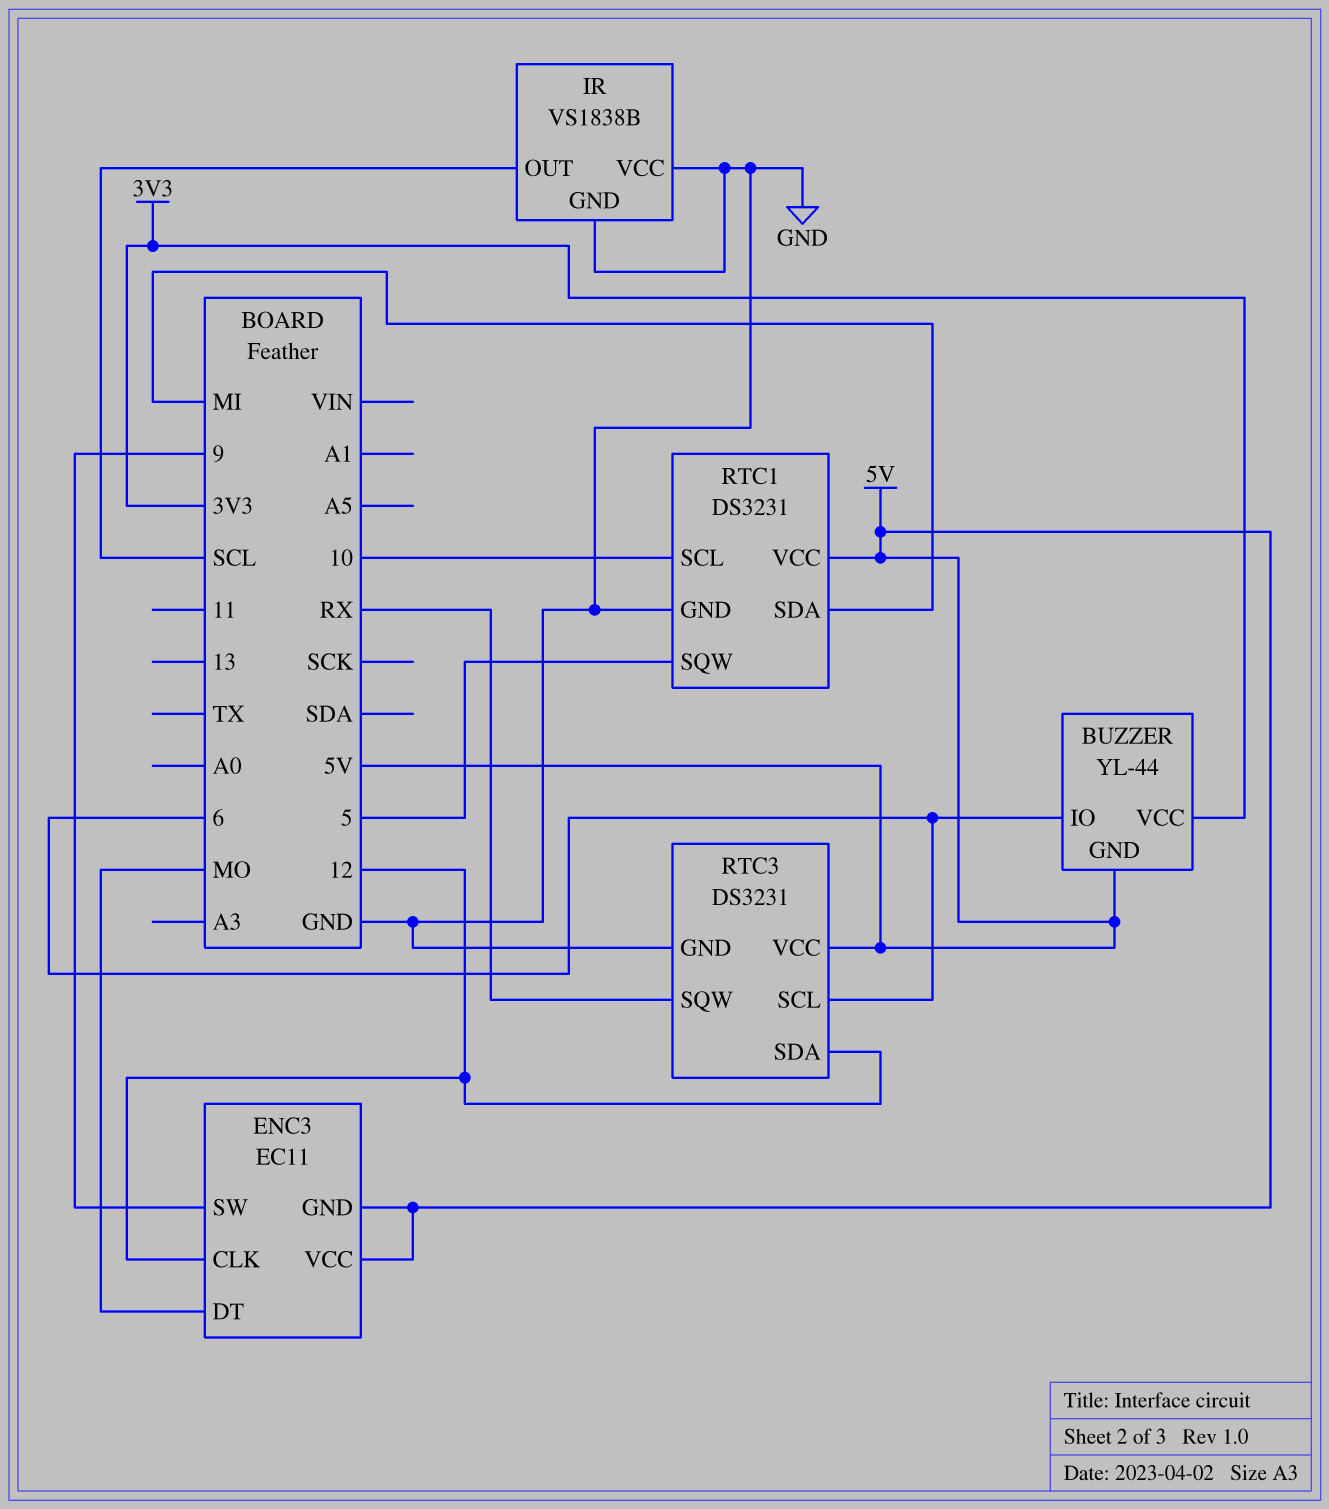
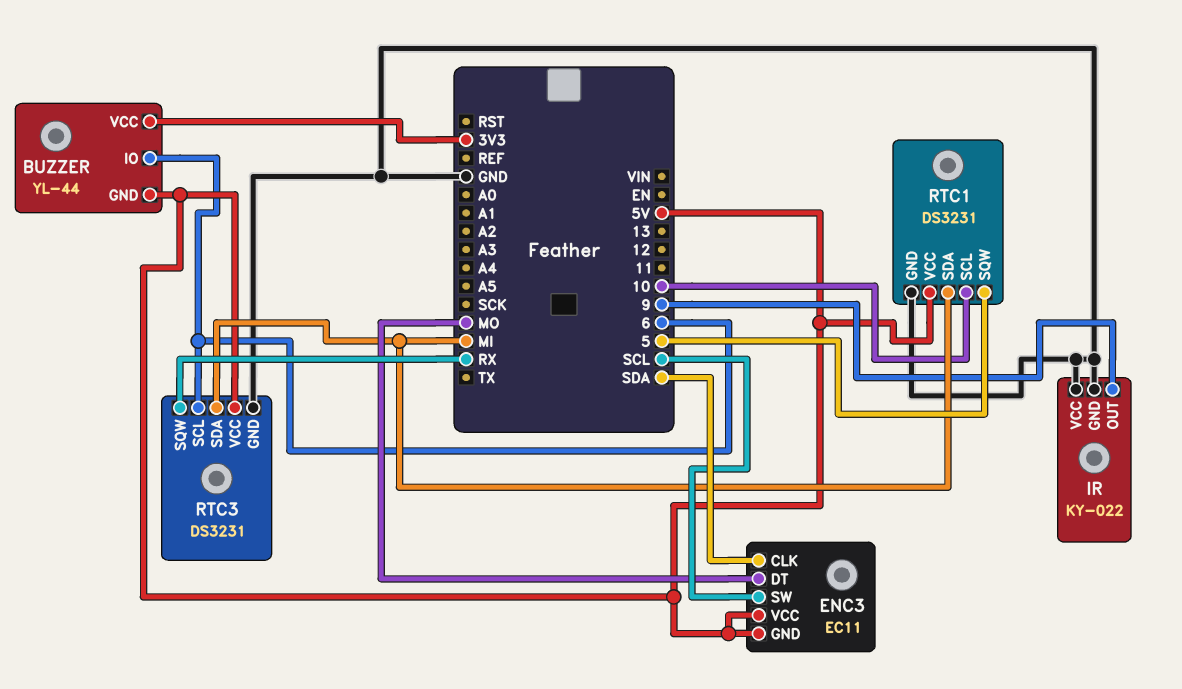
ENC3 pin CLK: 12 -> SDA
ENC3 pin SW: 9 -> SCL
IR: VS1838B -> KY-022
IR pin OUT: SCL -> 9
RTC3 pin SDA: 12 -> MI

